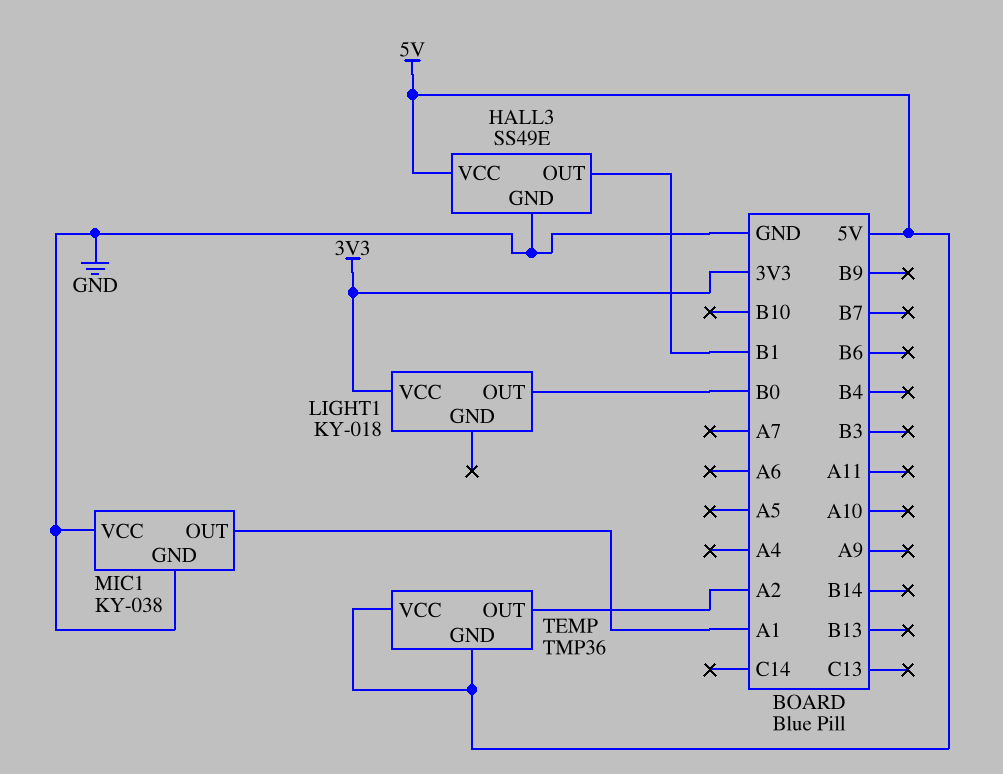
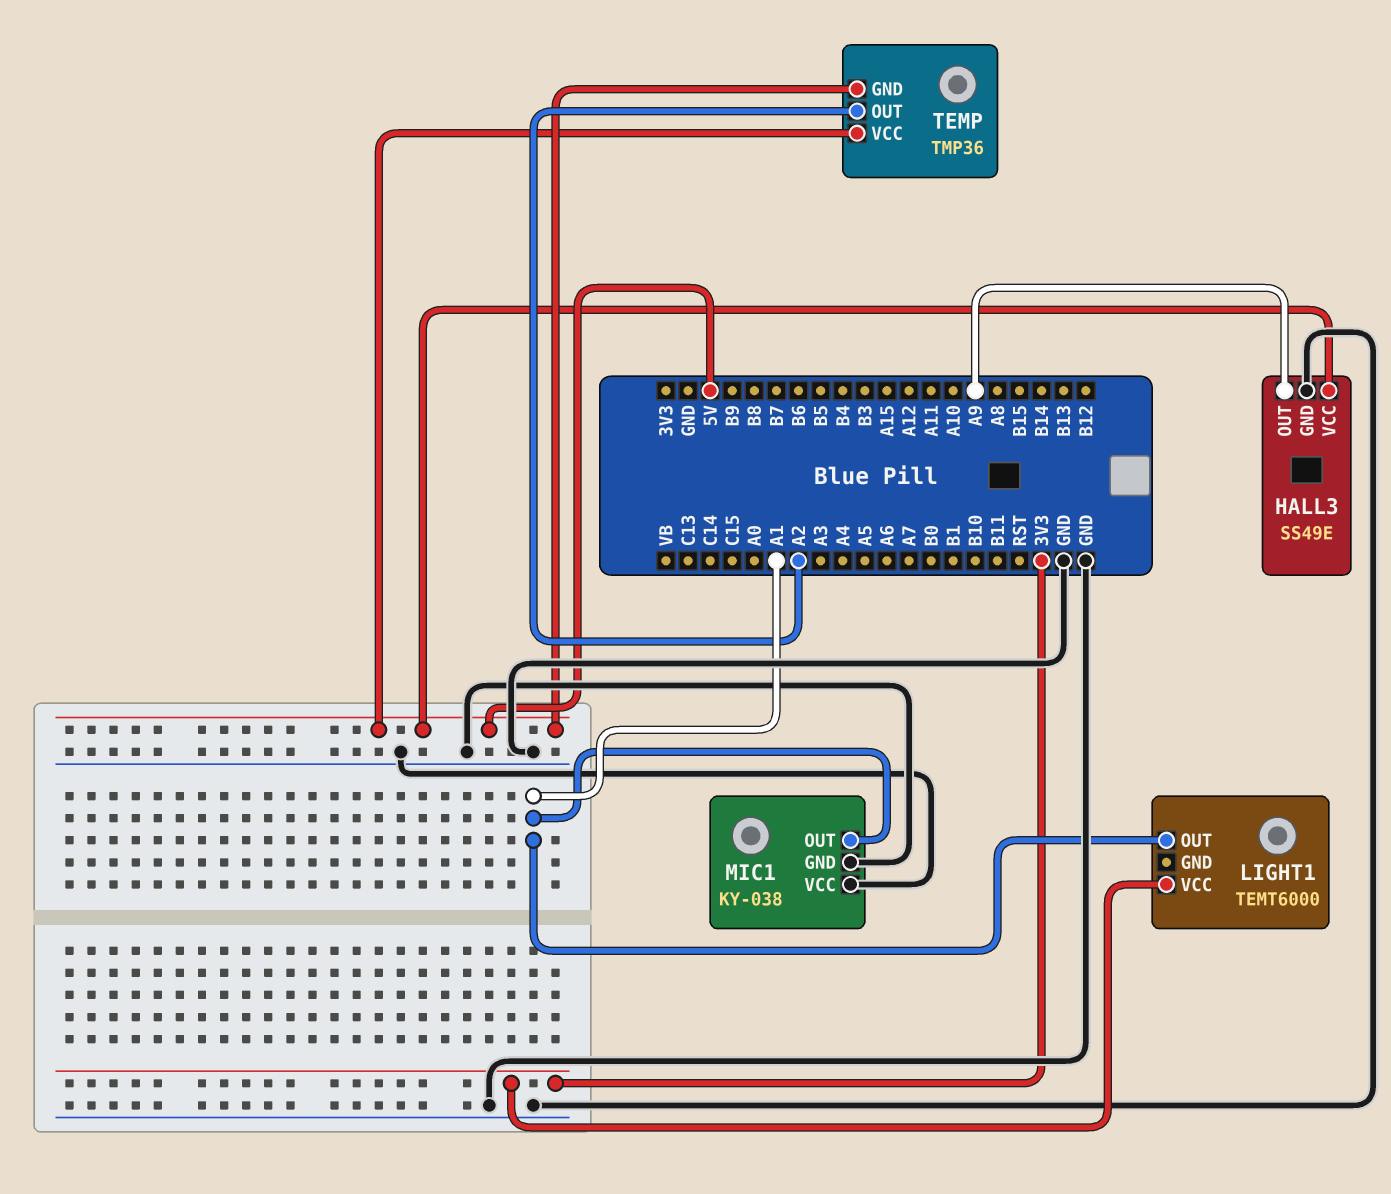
HALL3 pin OUT: B1 -> A9
LIGHT1: KY-018 -> TEMT6000
LIGHT1 pin OUT: B0 -> A1

